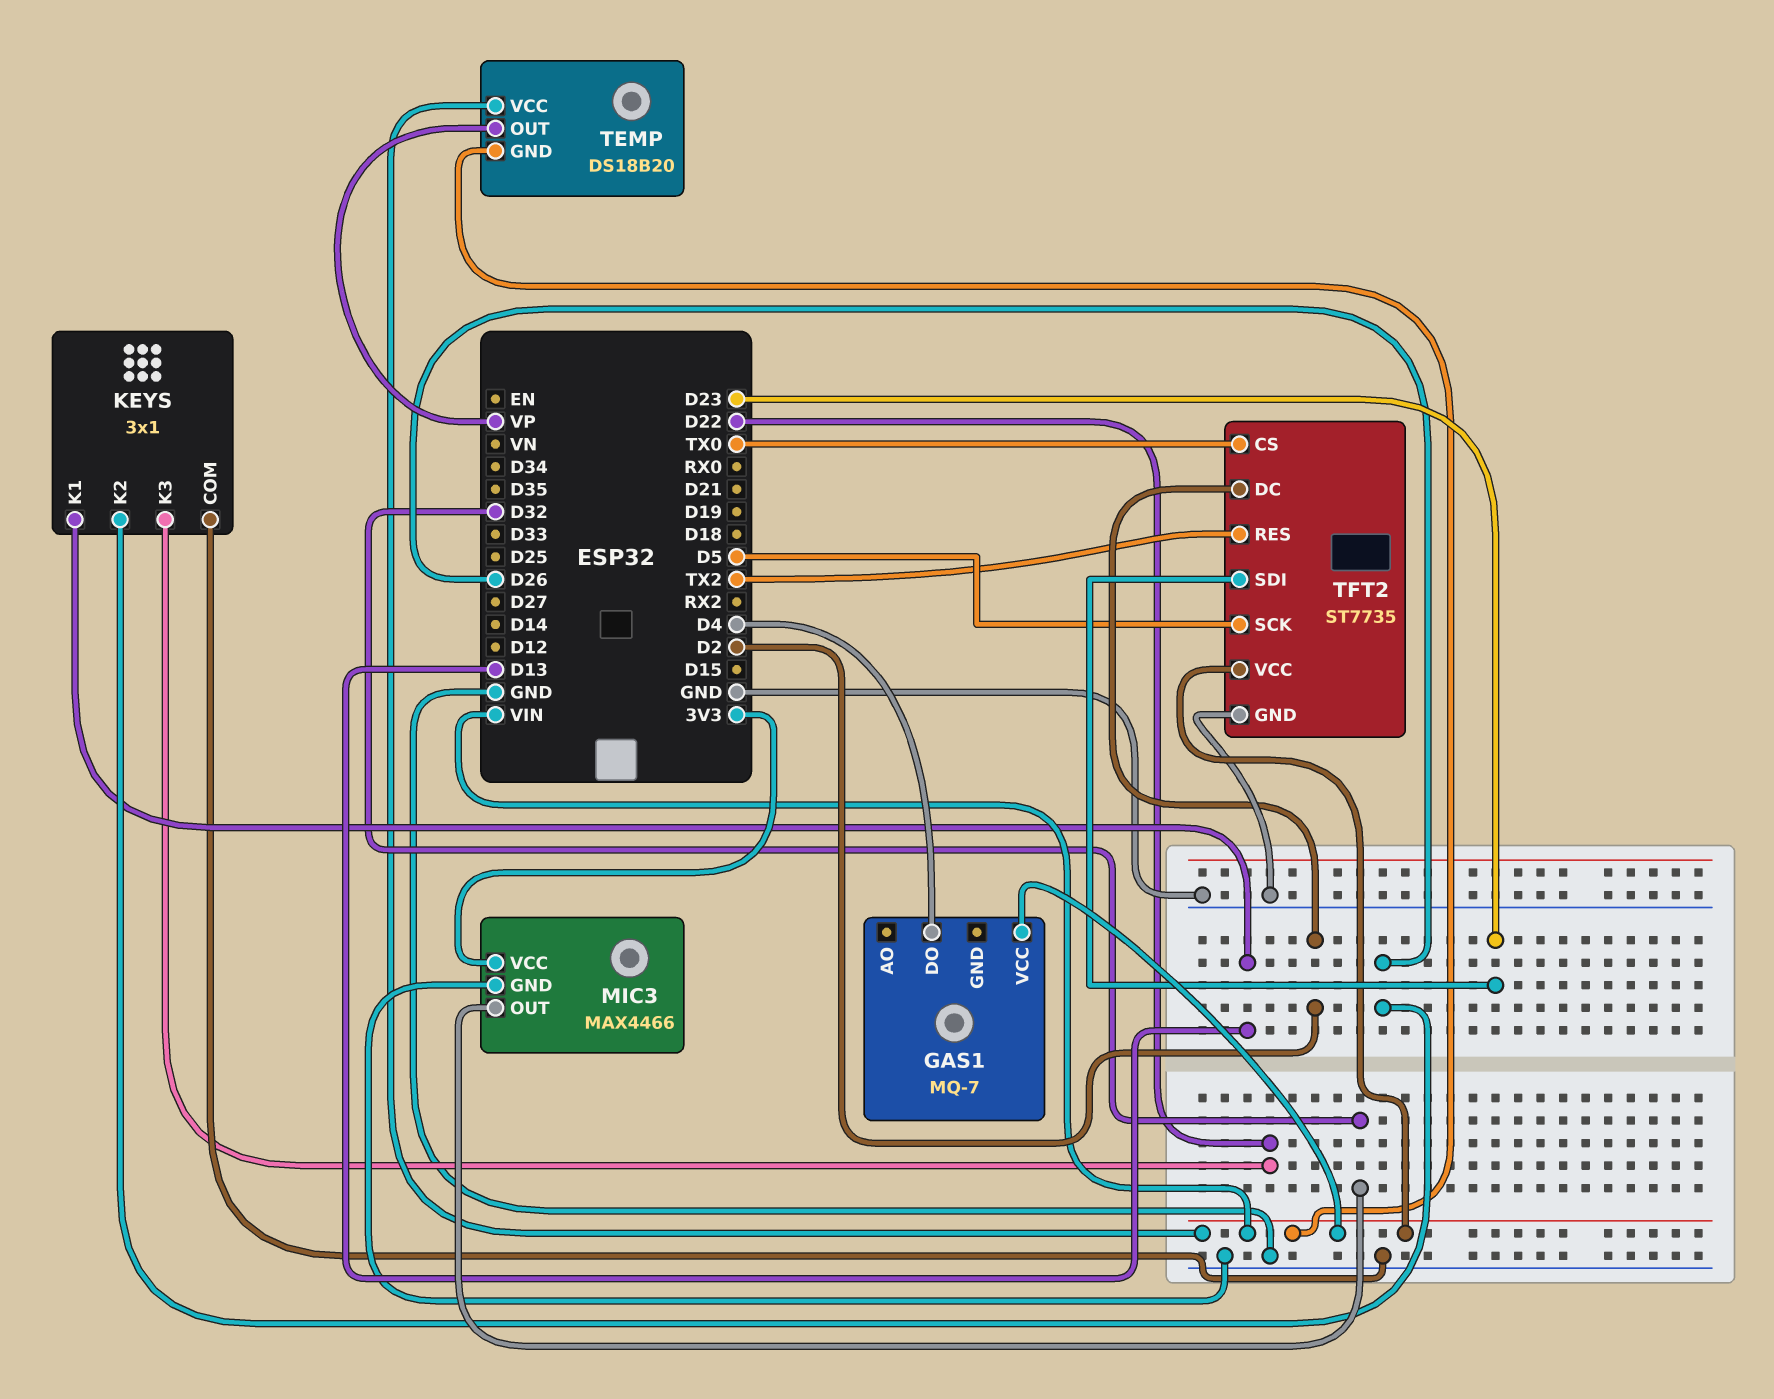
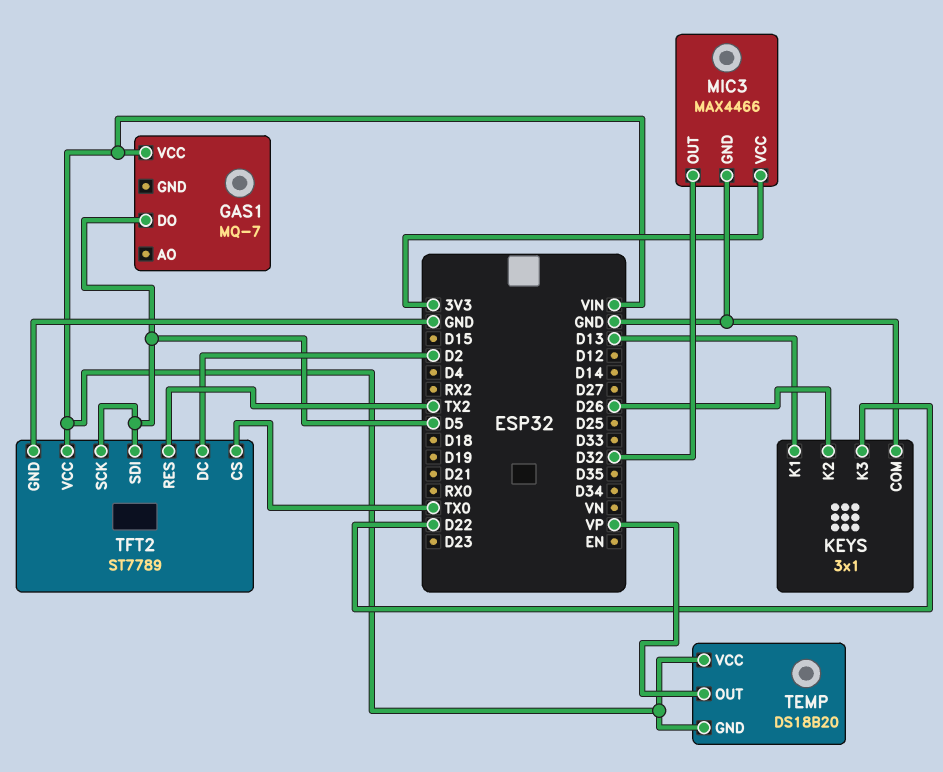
GAS1 pin DO: D4 -> D5
TFT2: ST7735 -> ST7789
TFT2 pin SDI: D23 -> D5

